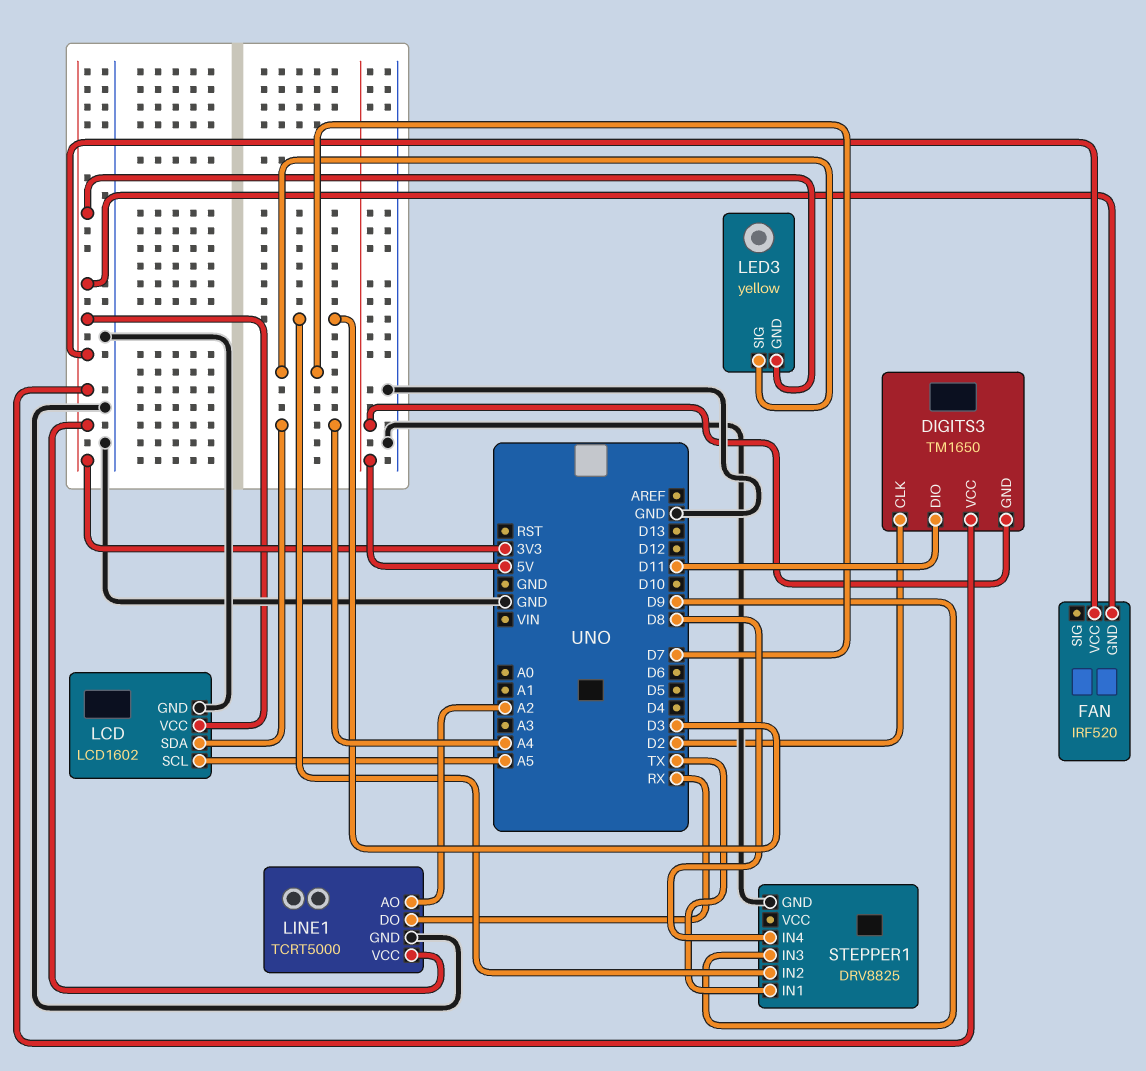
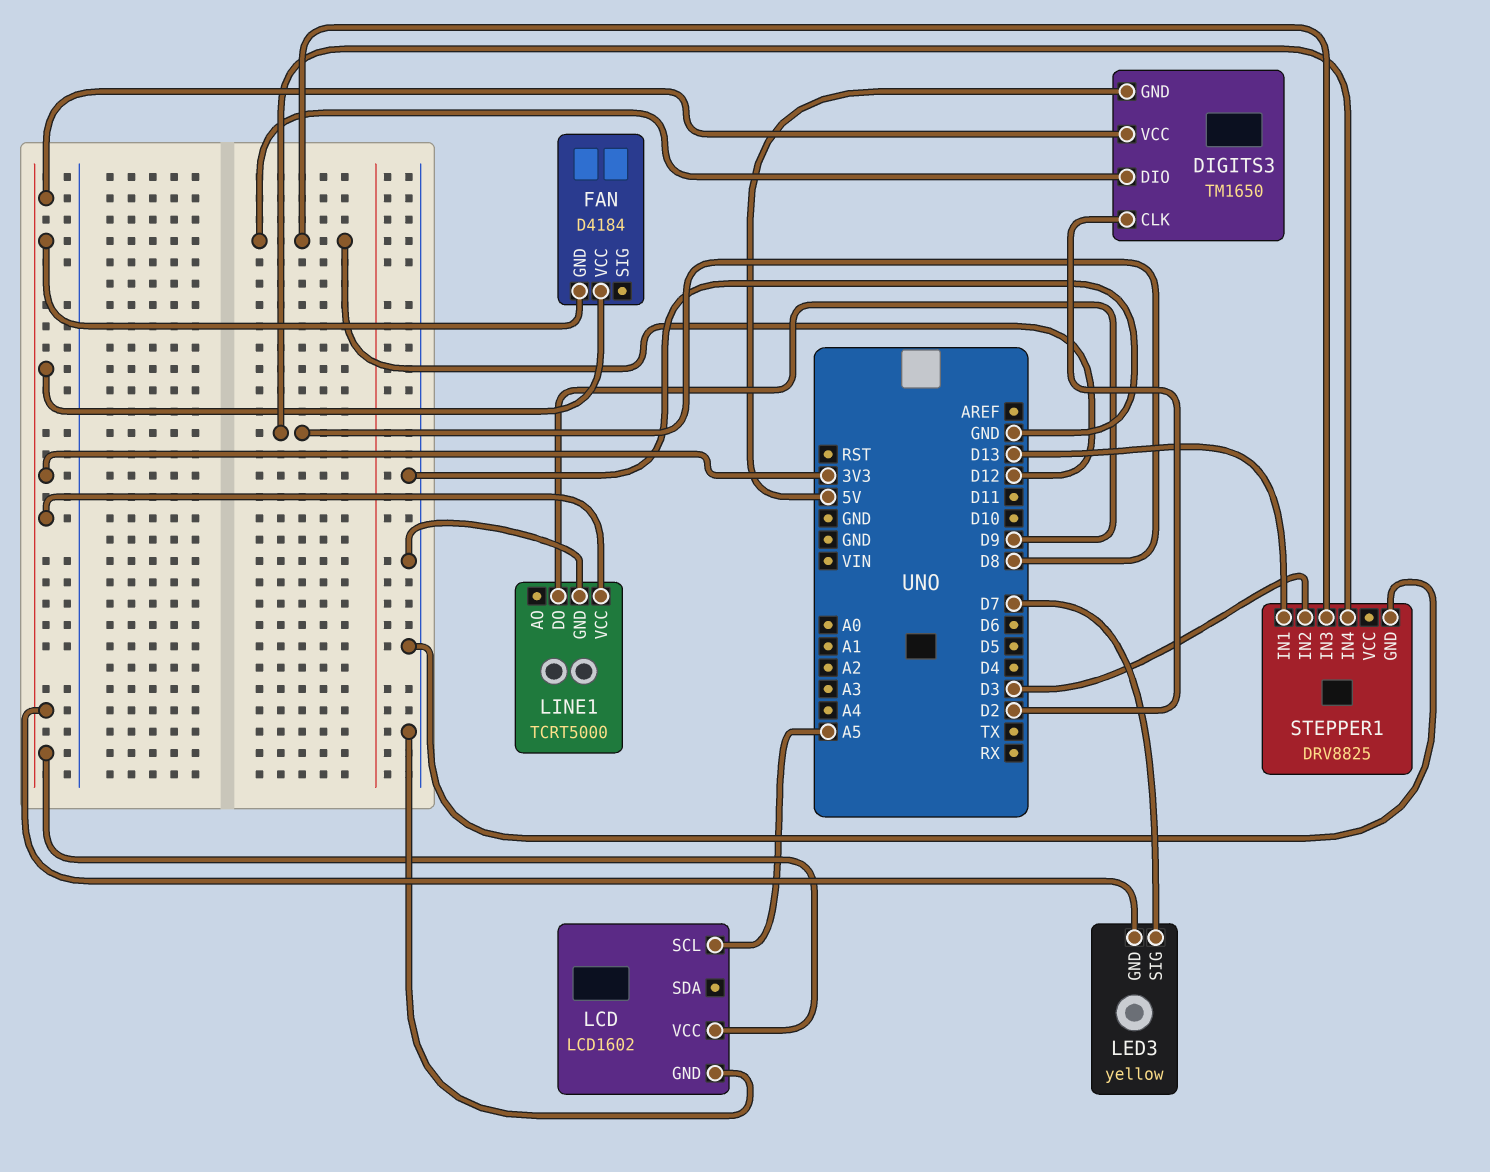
DIGITS3 pin DIO: D11 -> D12
FAN: IRF520 -> D4184
LCD pin SDA: A4 -> none
LINE1 pin AO: A2 -> none
LINE1 pin DO: RX -> D9
STEPPER1 pin IN1: TX -> D13
STEPPER1 pin IN3: D9 -> D12

